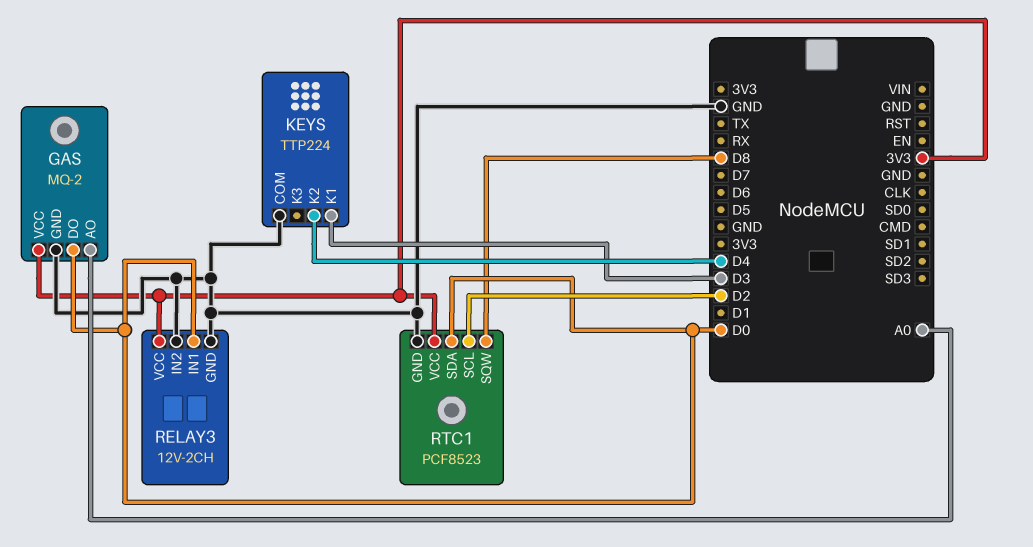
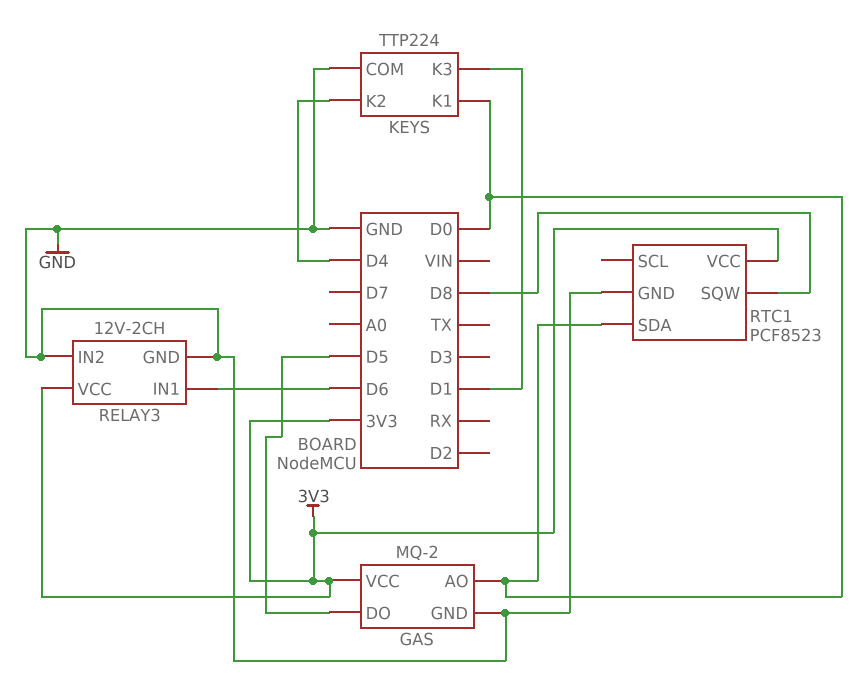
GAS pin AO: A0 -> D0
GAS pin DO: D0 -> D5
KEYS pin K1: D3 -> D0
KEYS pin K3: none -> D1
RELAY3 pin IN1: D0 -> D6
RTC1 pin SCL: D2 -> none

